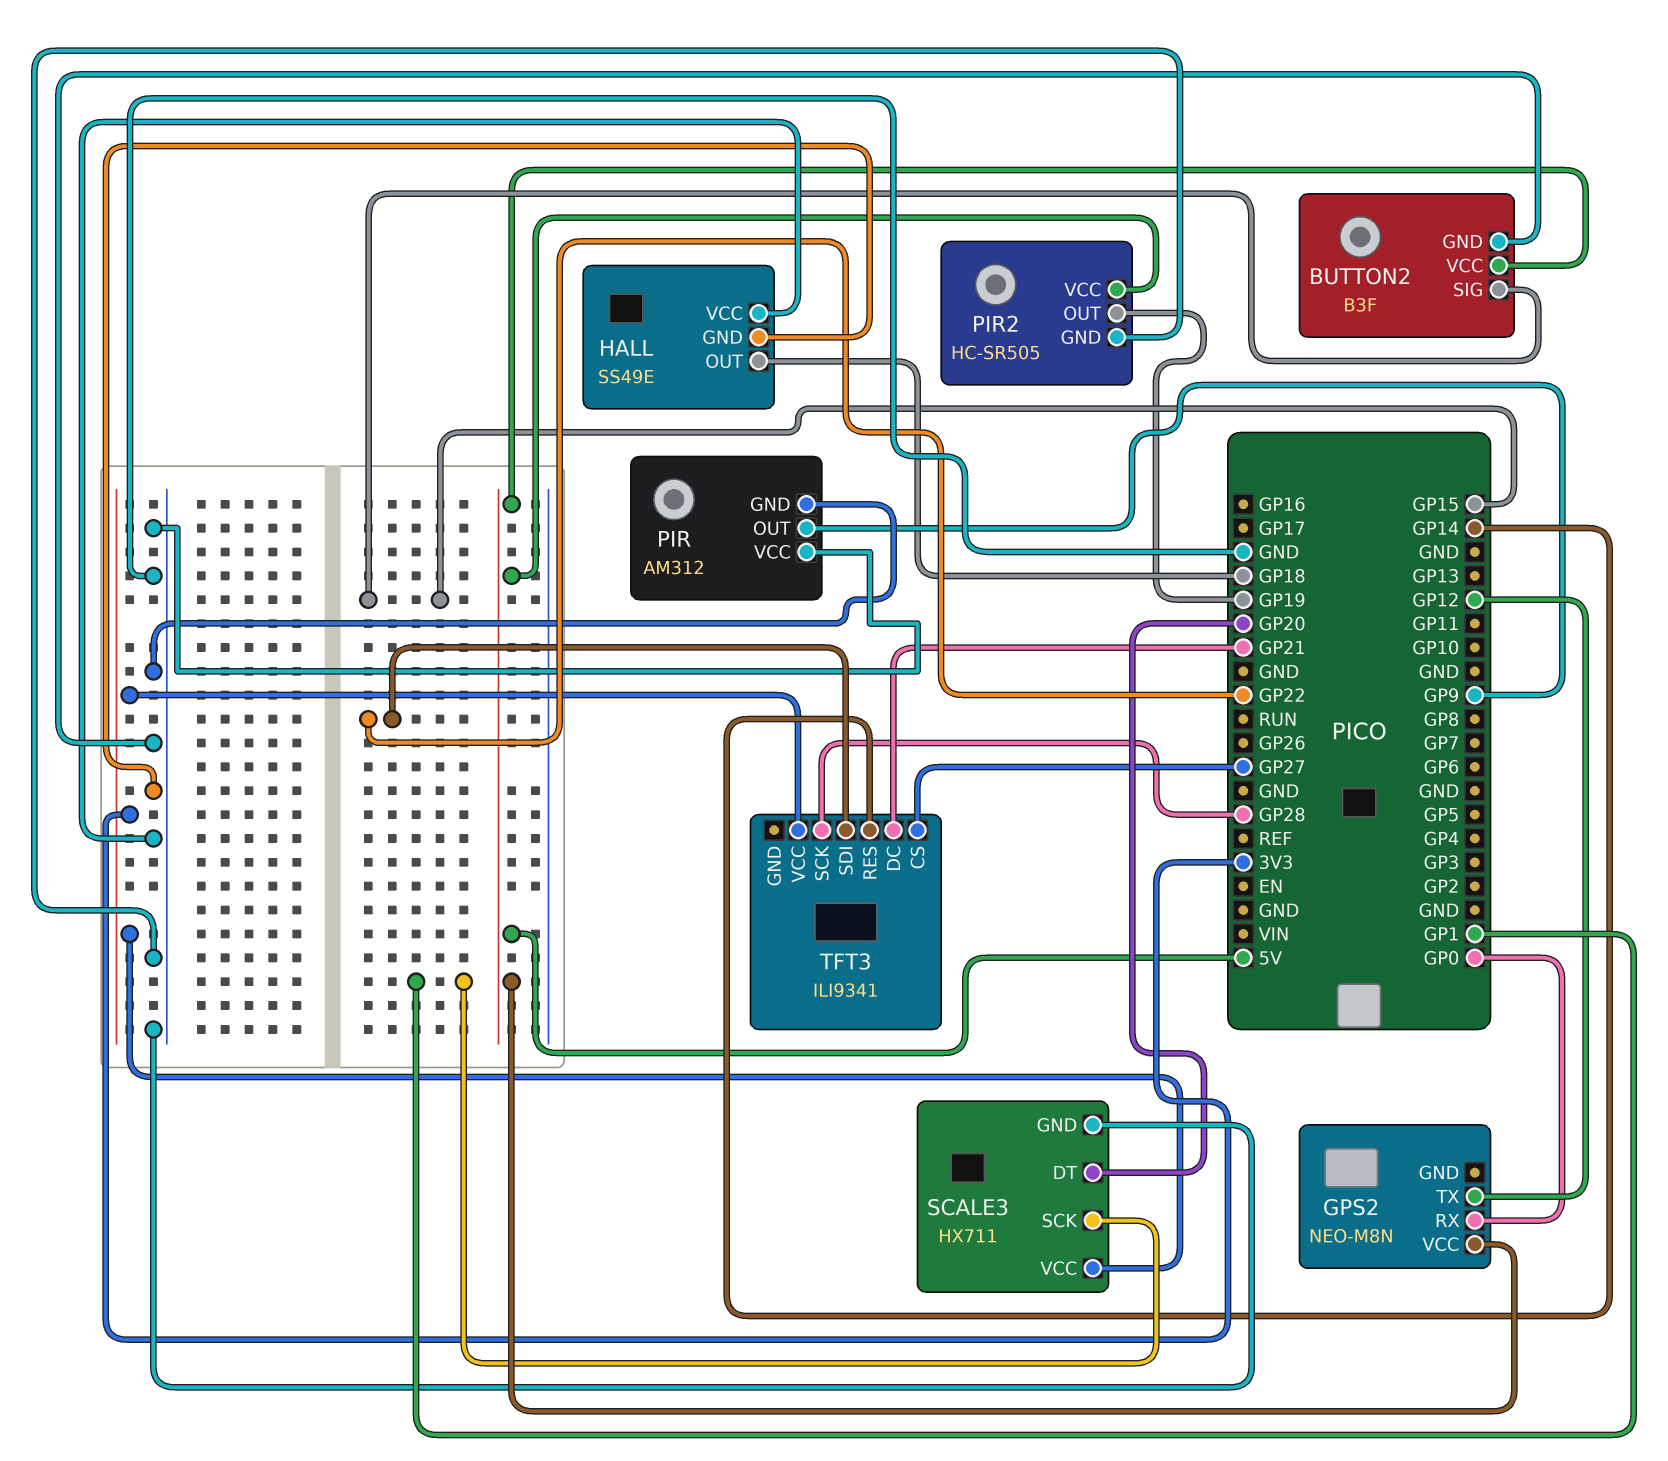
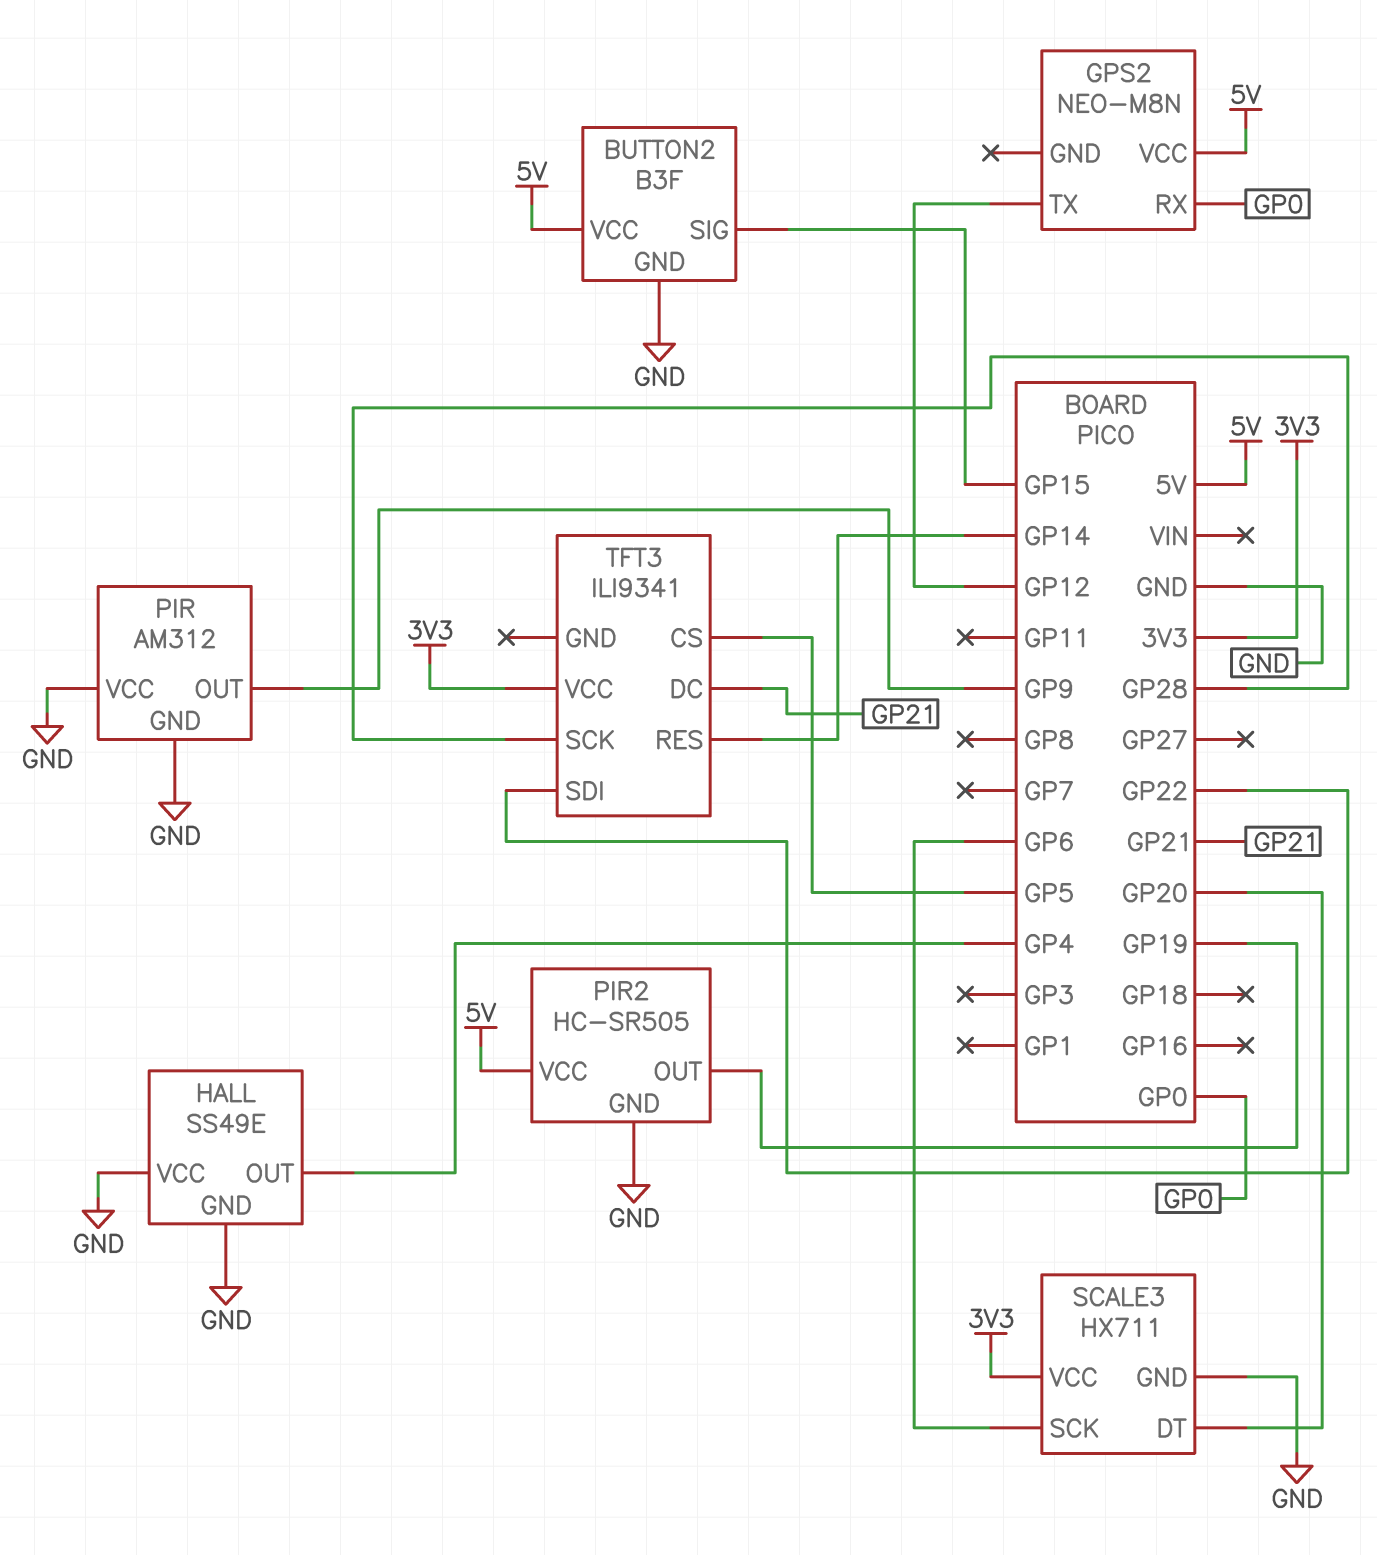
HALL pin OUT: GP18 -> GP4
SCALE3 pin SCK: GP1 -> GP6
TFT3 pin CS: GP27 -> GP5

